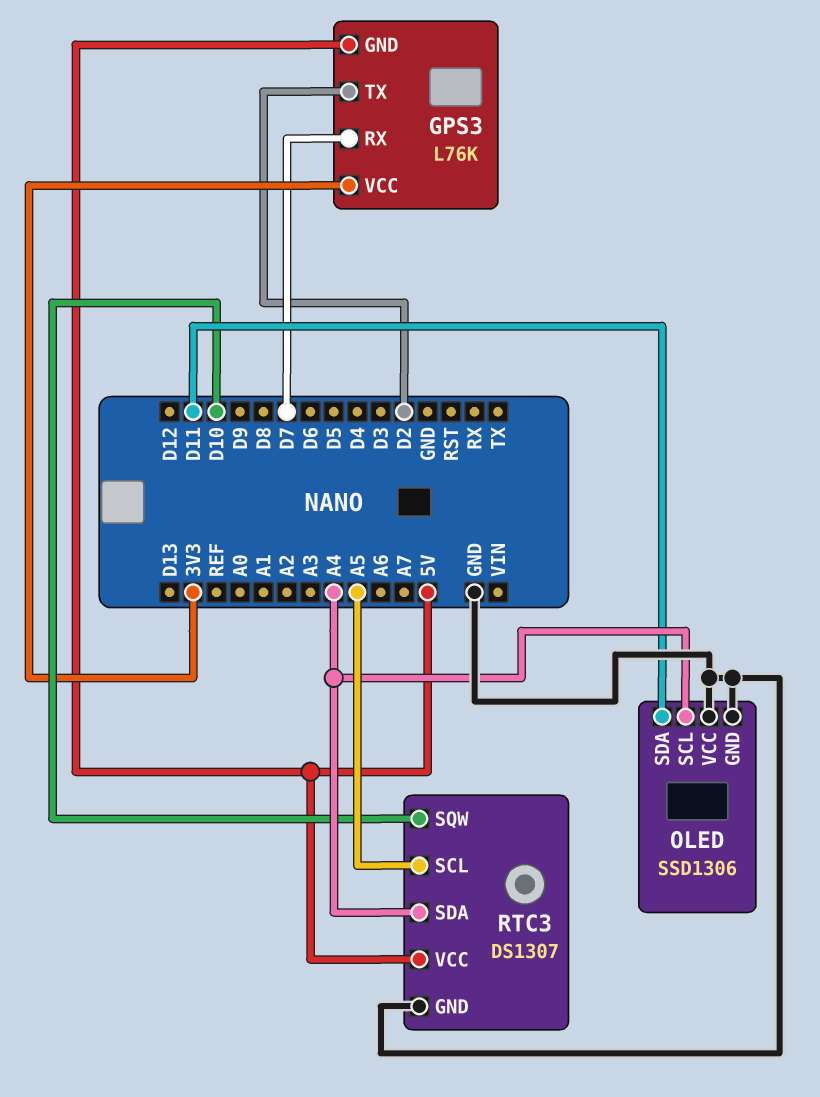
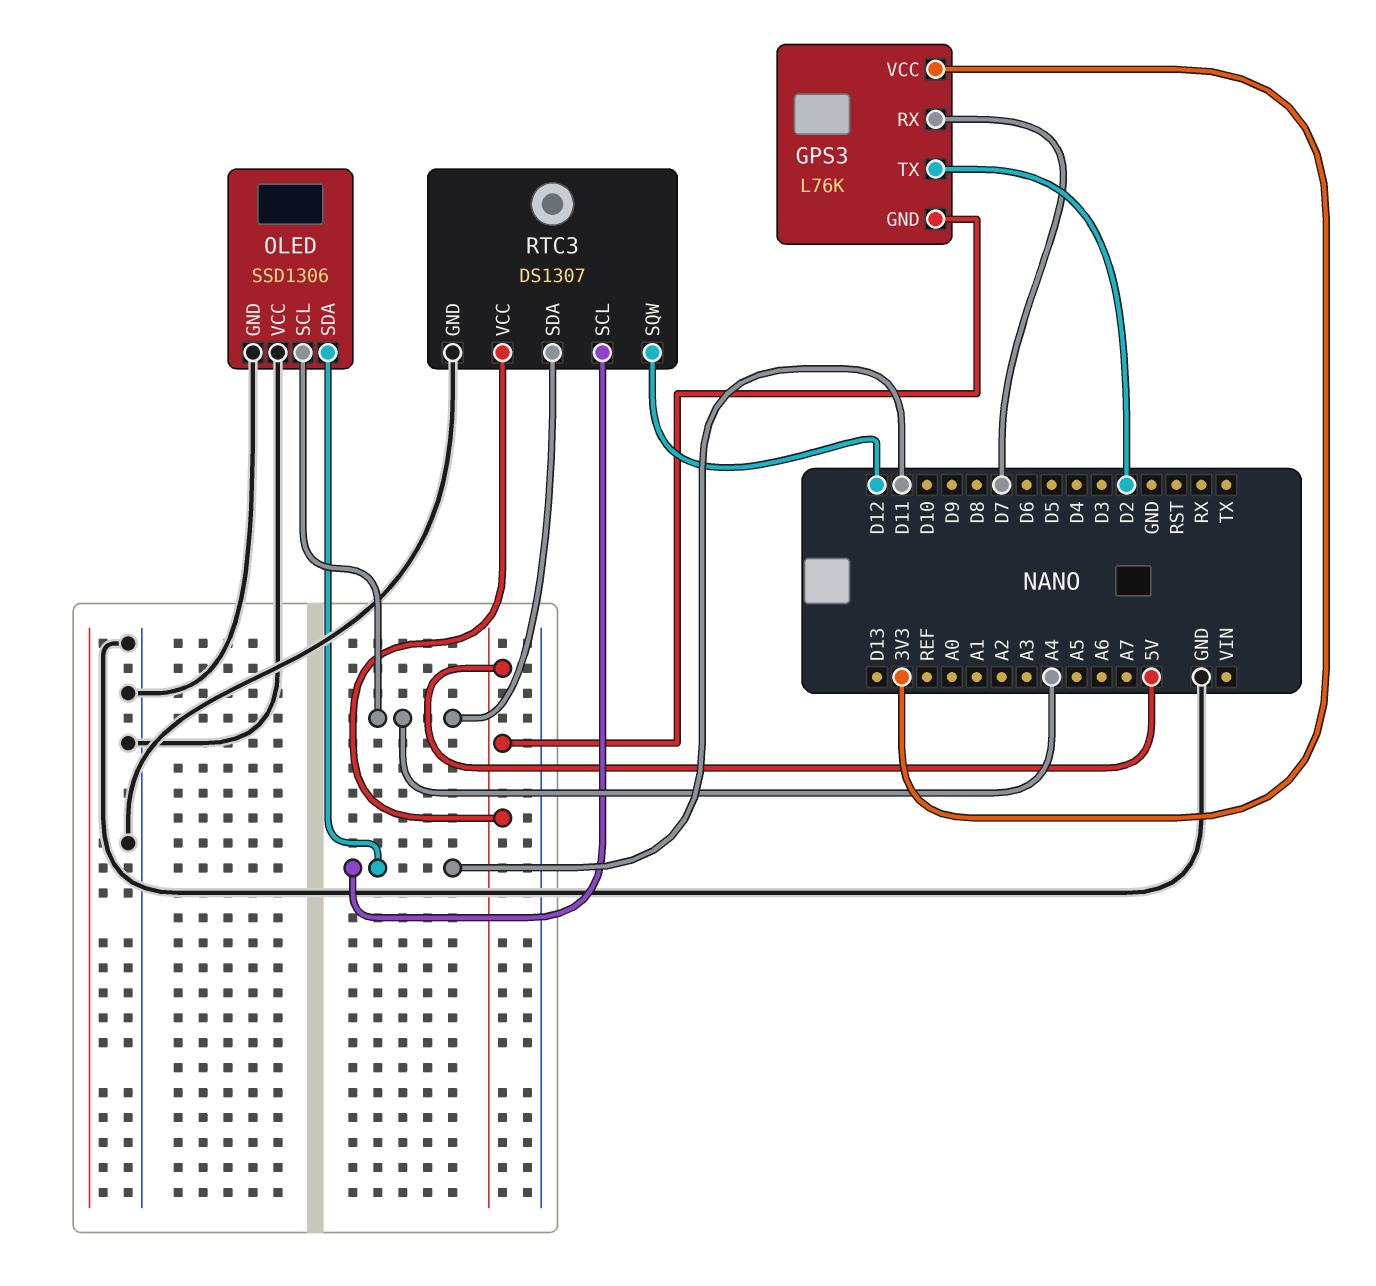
RTC3 pin SCL: A5 -> D11
RTC3 pin SQW: D10 -> D12

